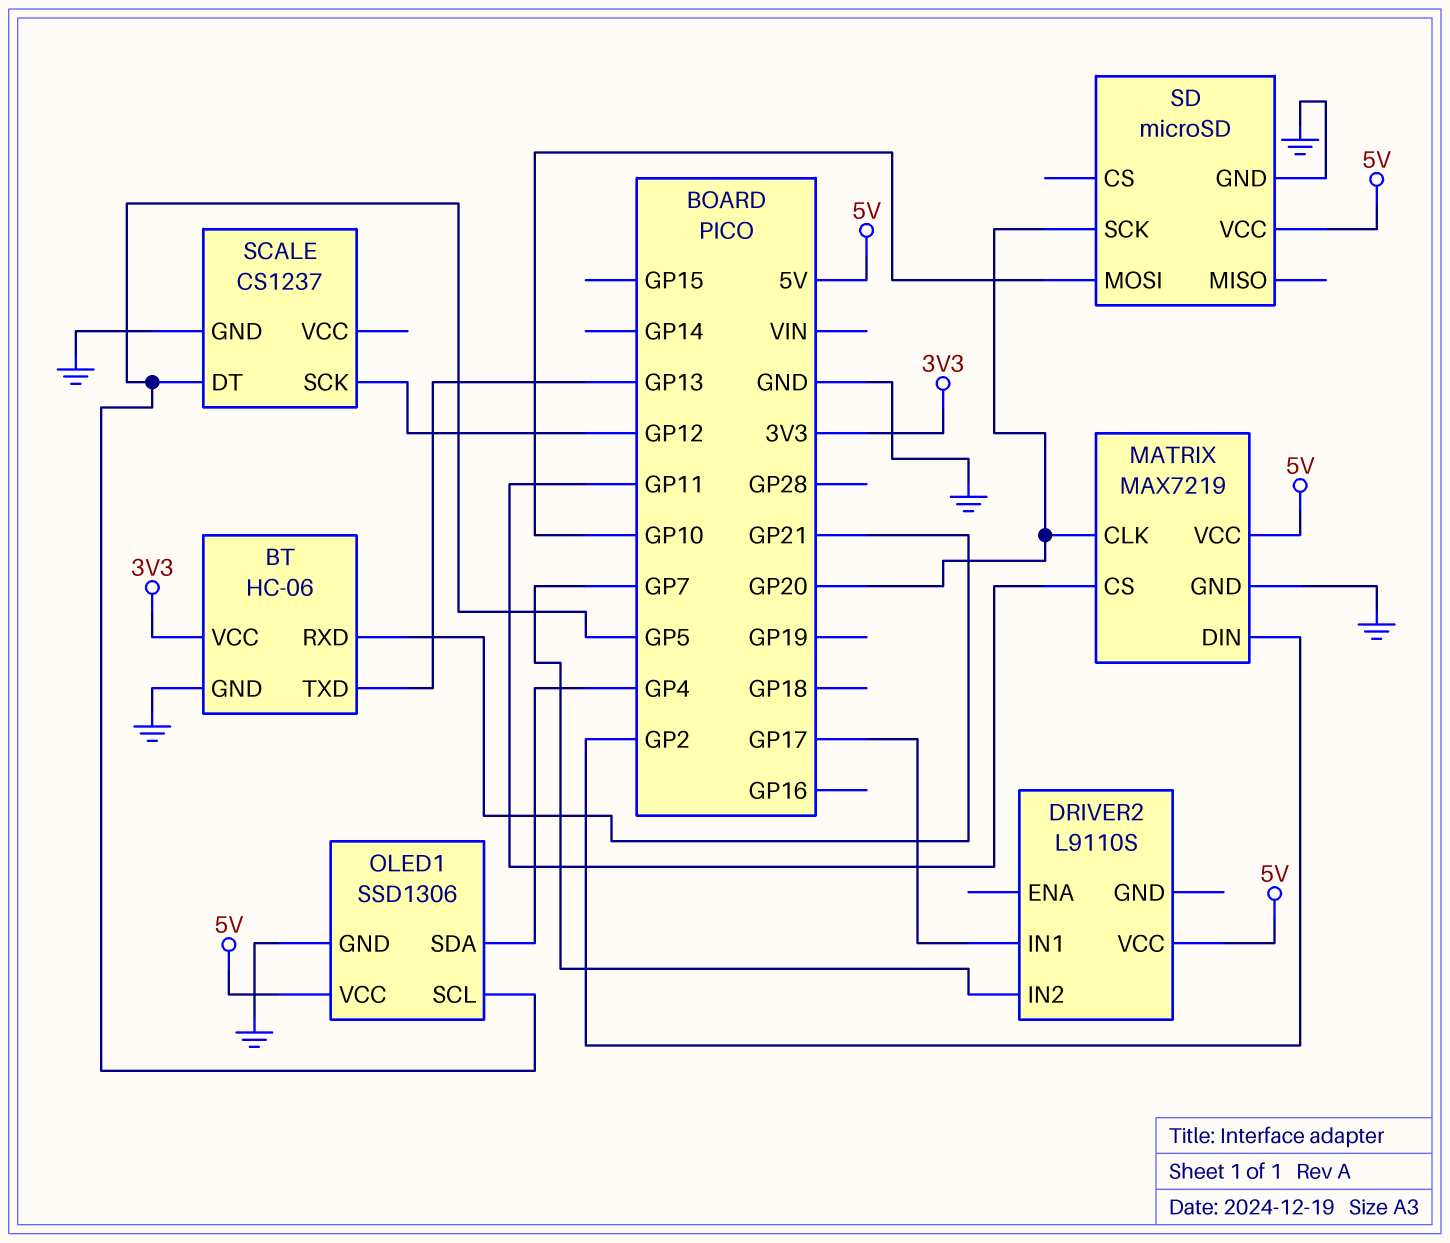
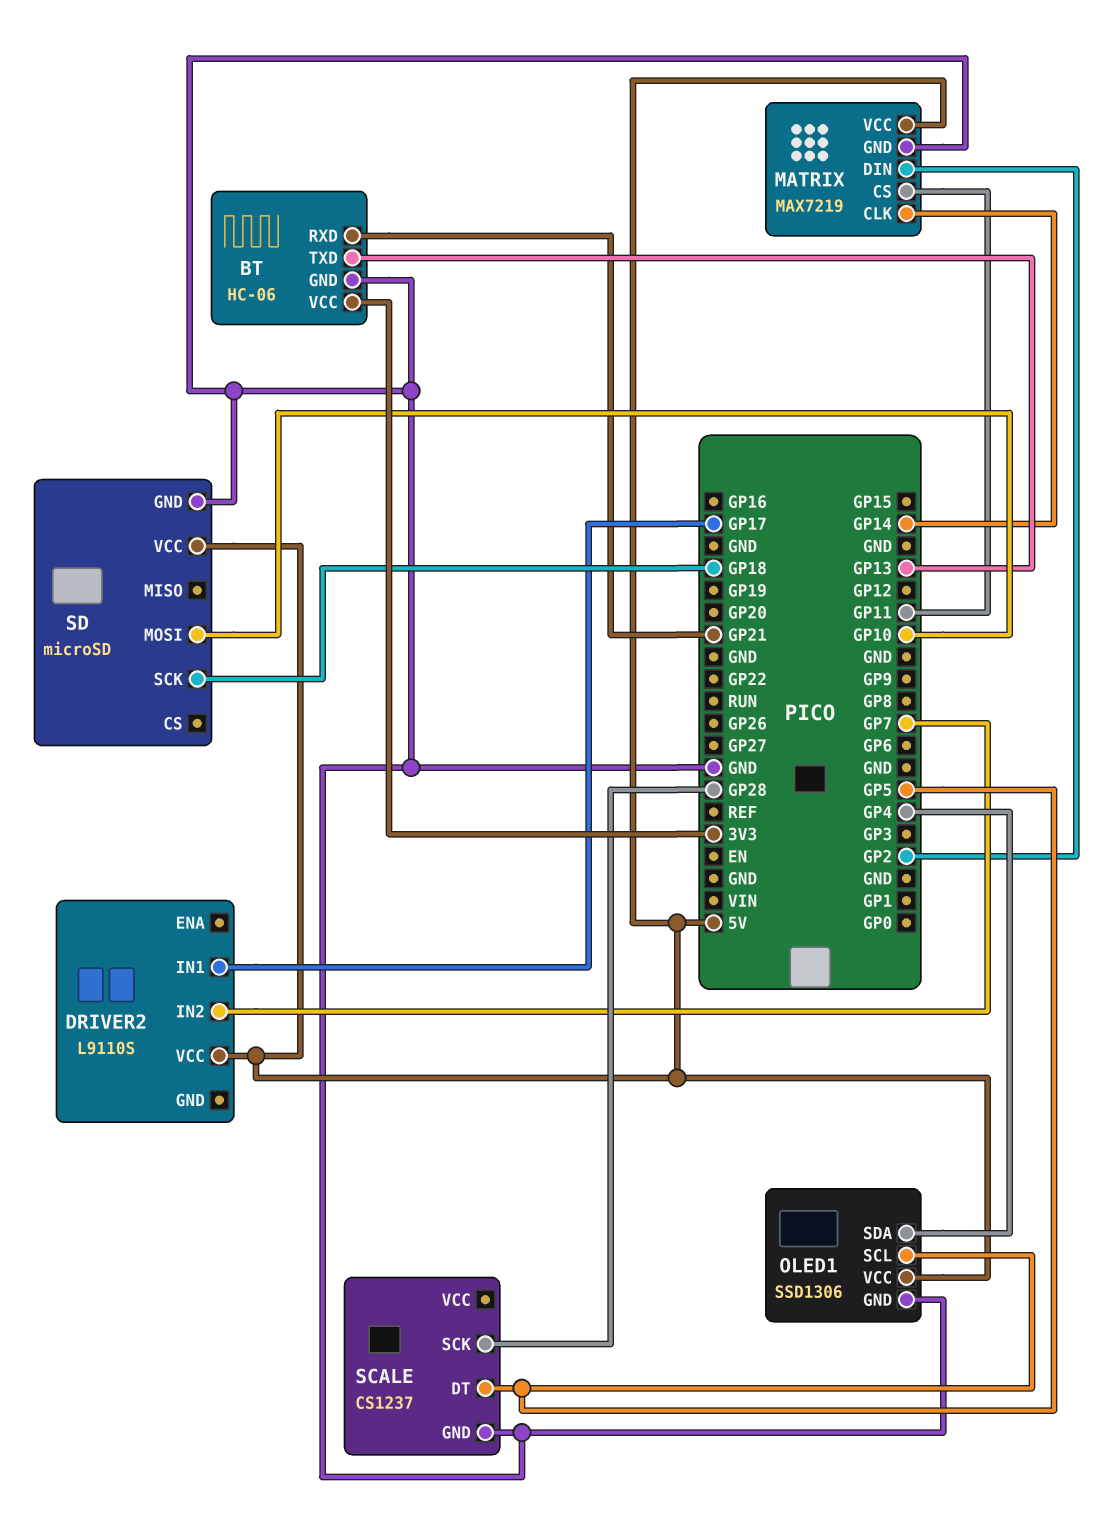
MATRIX pin CLK: GP20 -> GP14
SCALE pin SCK: GP12 -> GP28
SD pin SCK: GP20 -> GP18

